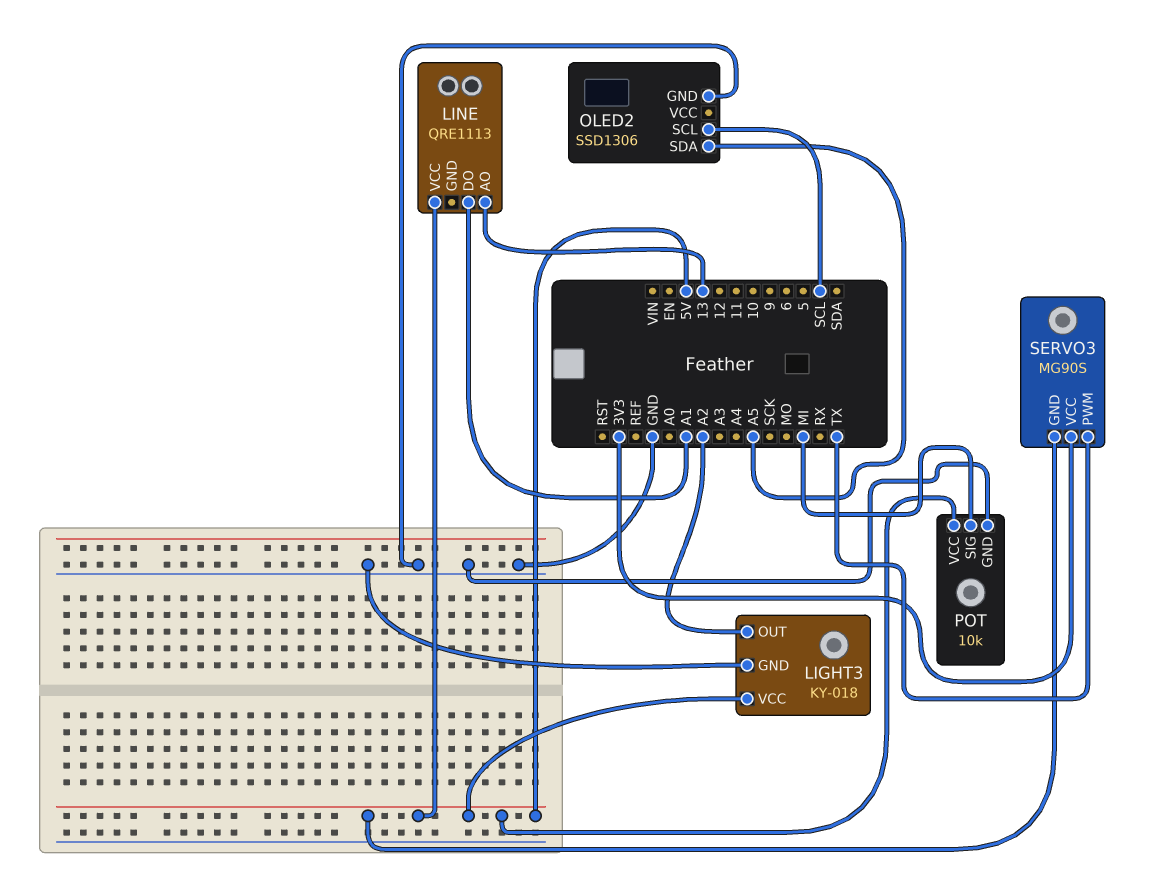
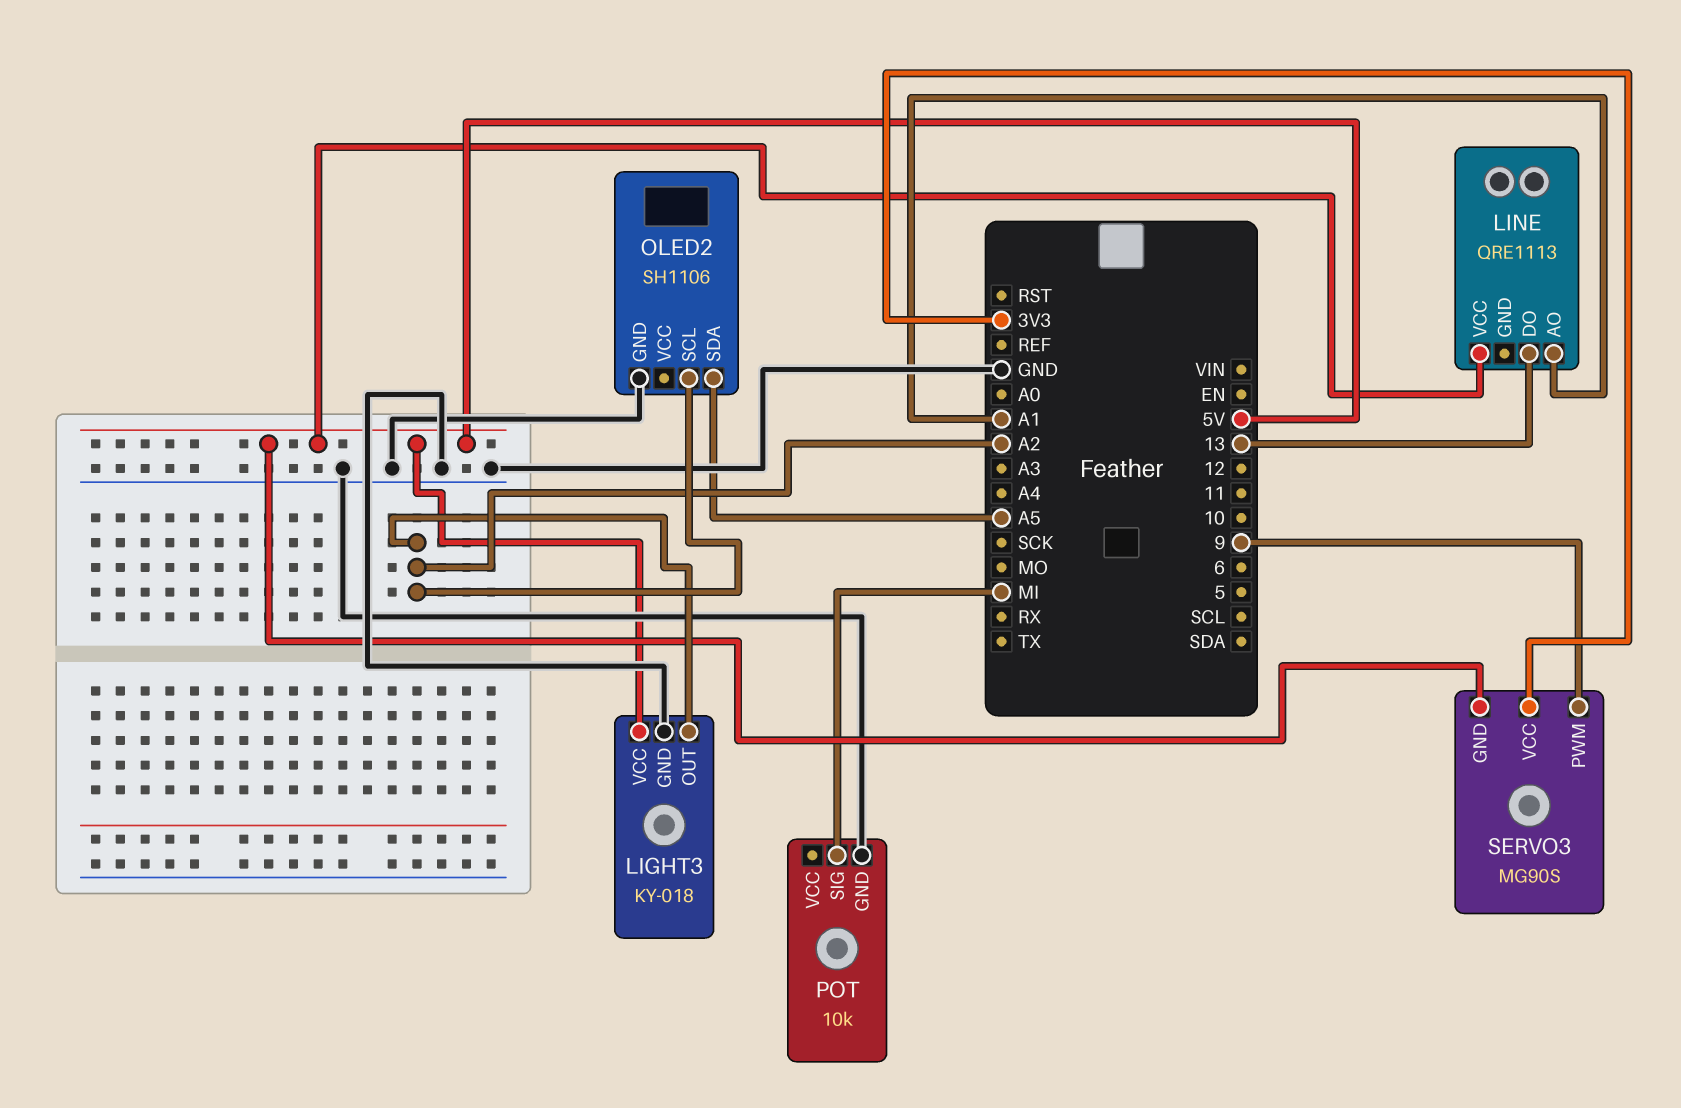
LINE pin AO: 13 -> A1
LINE pin DO: A1 -> 13
OLED2: SSD1306 -> SH1106
OLED2 pin SCL: SCL -> A2
POT pin VCC: 5V -> none
SERVO3 pin PWM: TX -> 9

